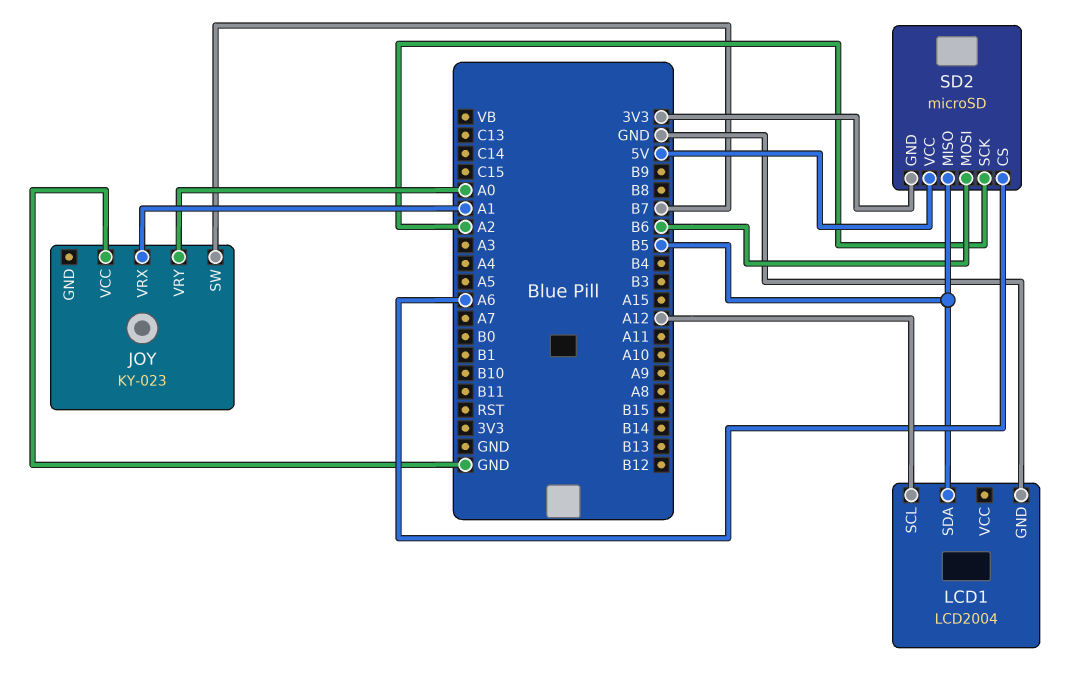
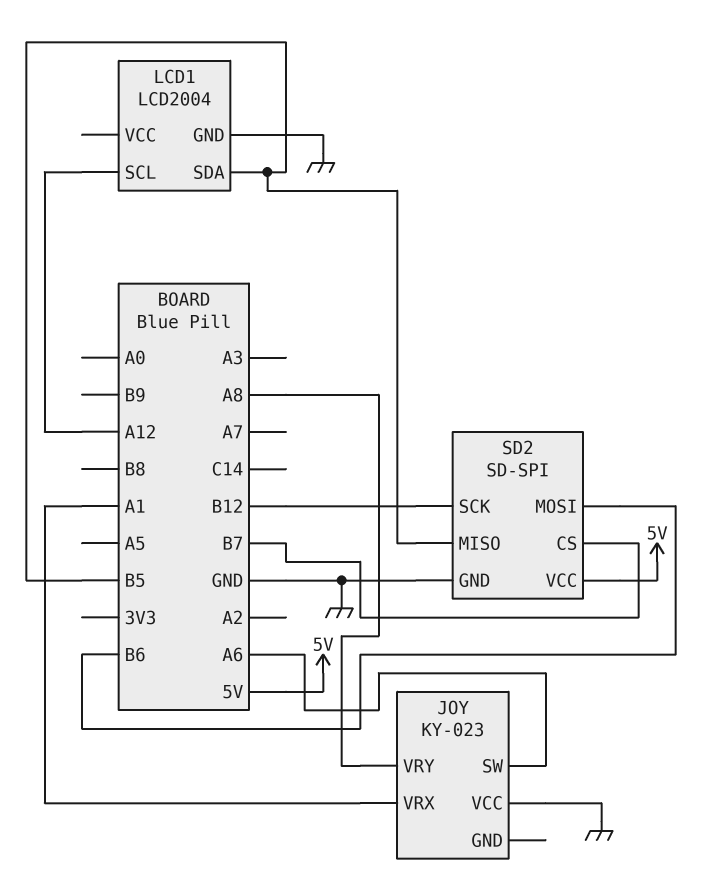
JOY pin SW: B7 -> A6
JOY pin VRY: A0 -> A8
SD2: microSD -> SD-SPI
SD2 pin CS: A6 -> B7
SD2 pin GND: 3V3 -> GND
SD2 pin SCK: A2 -> B12

